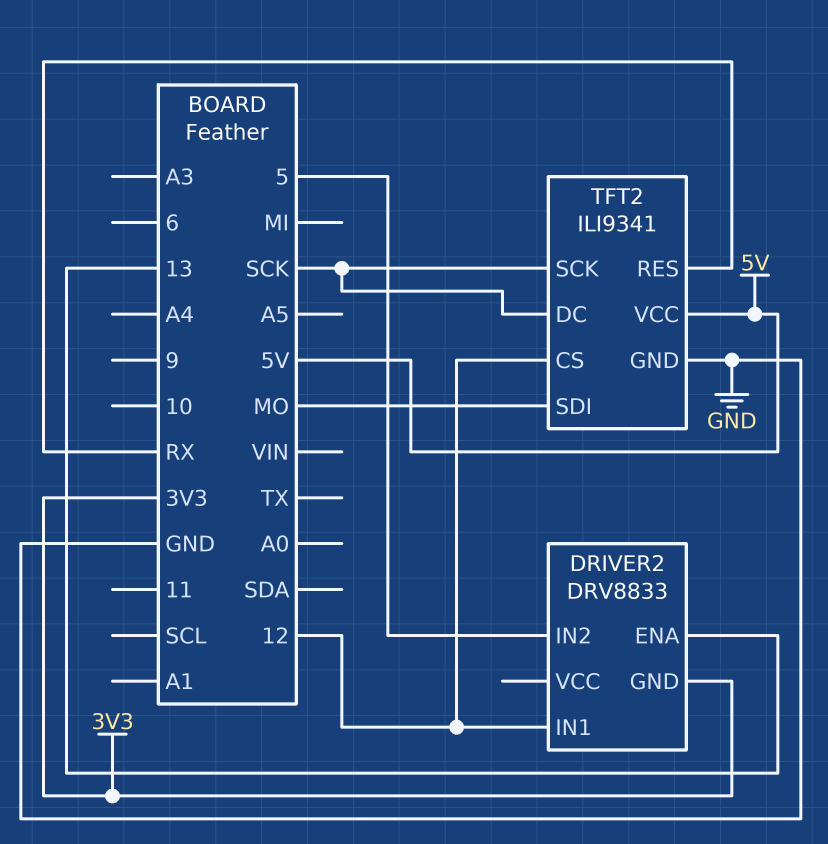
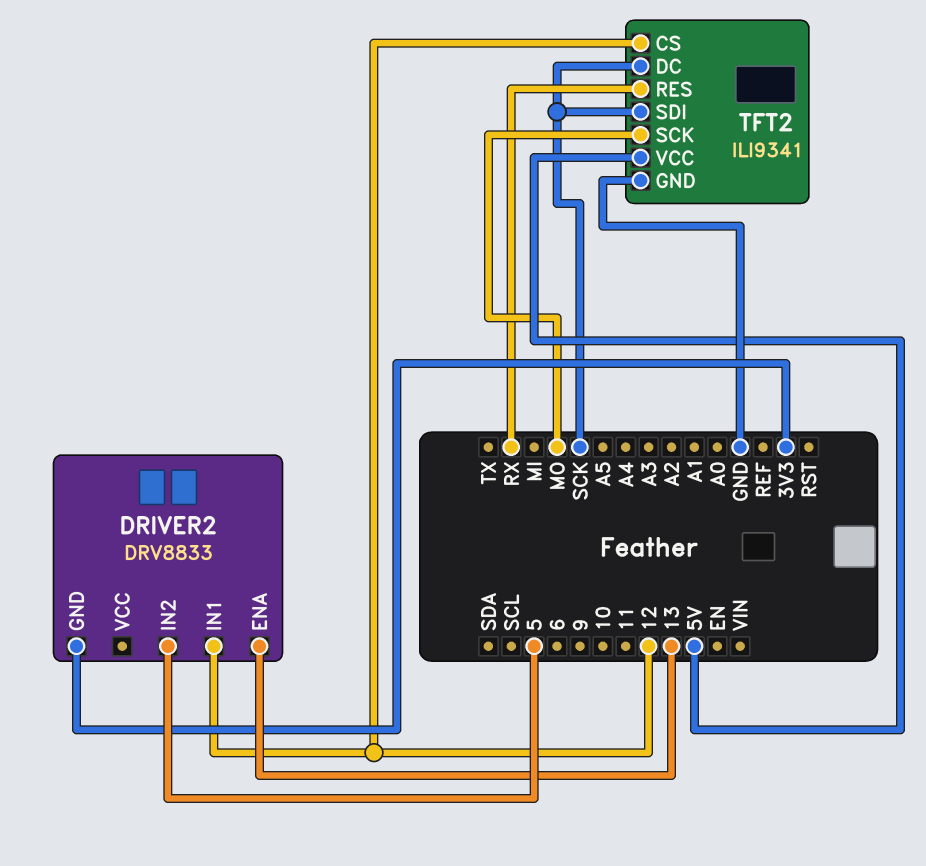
TFT2 pin SCK: SCK -> MO
TFT2 pin SDI: MO -> SCK

